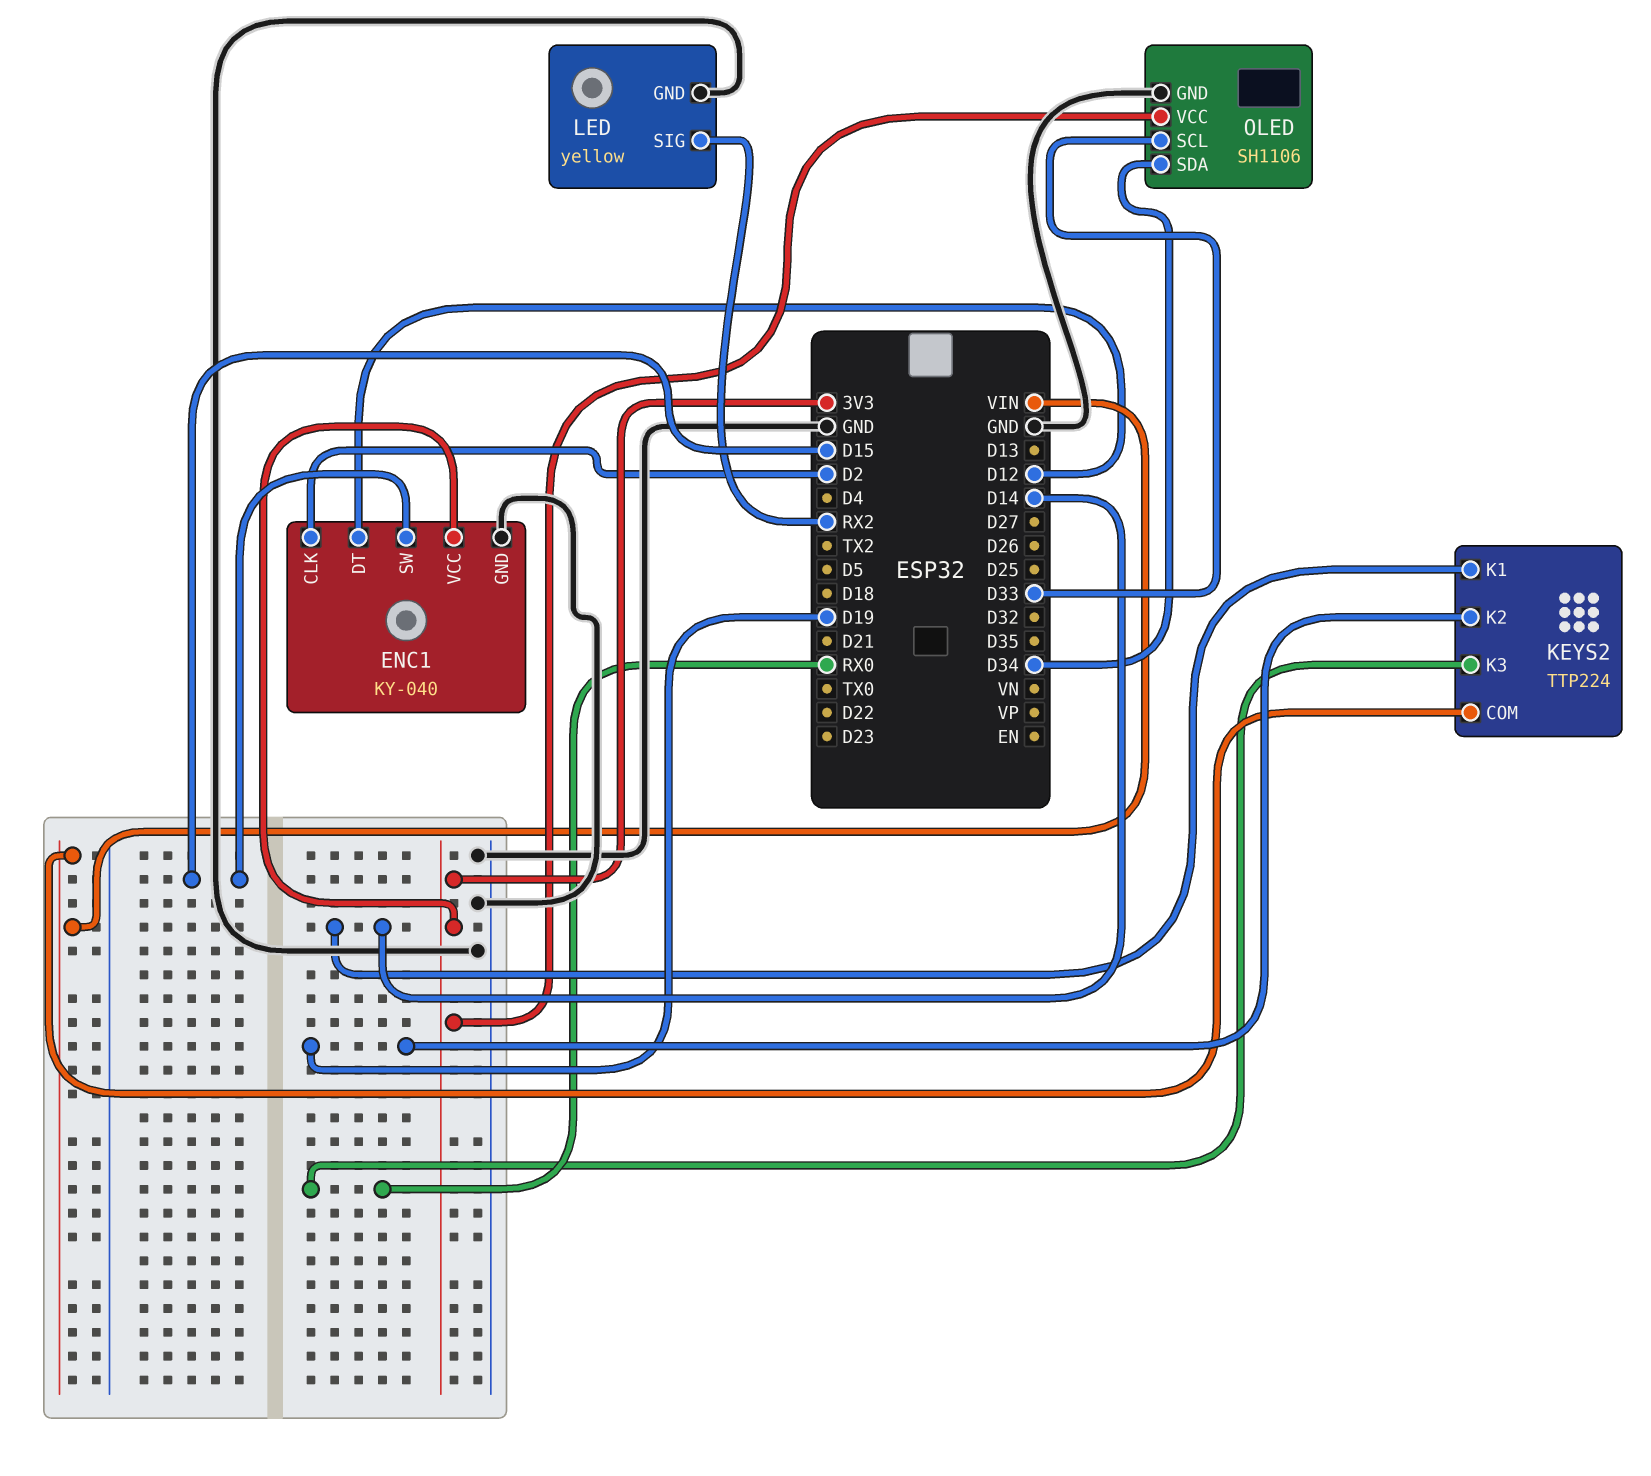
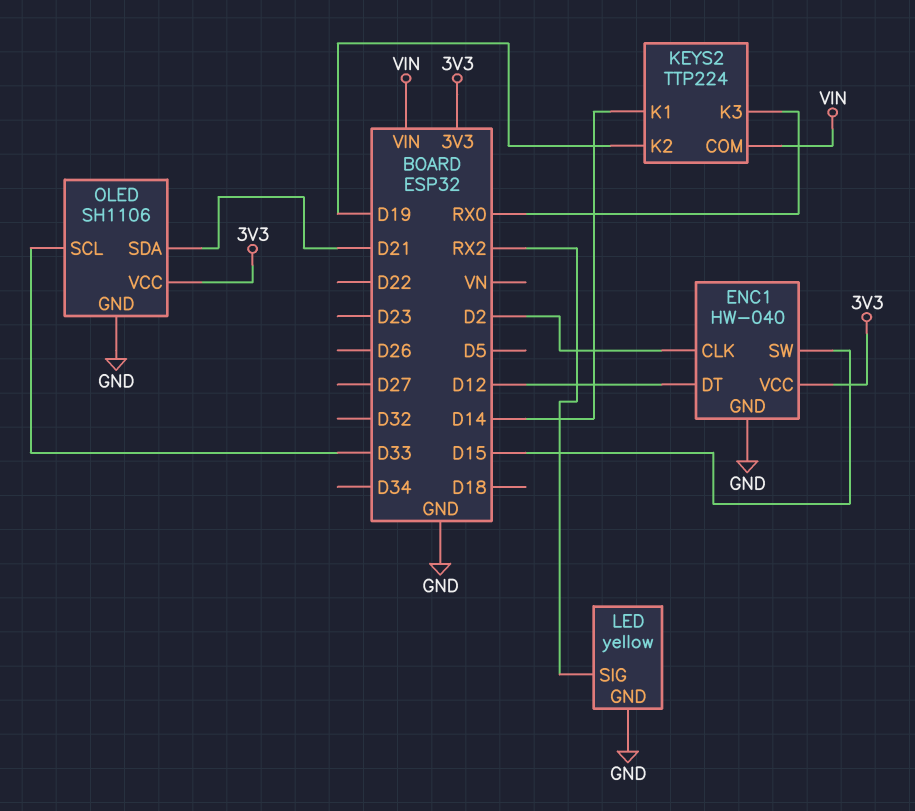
ENC1: KY-040 -> HW-040
OLED pin SDA: D34 -> D21

